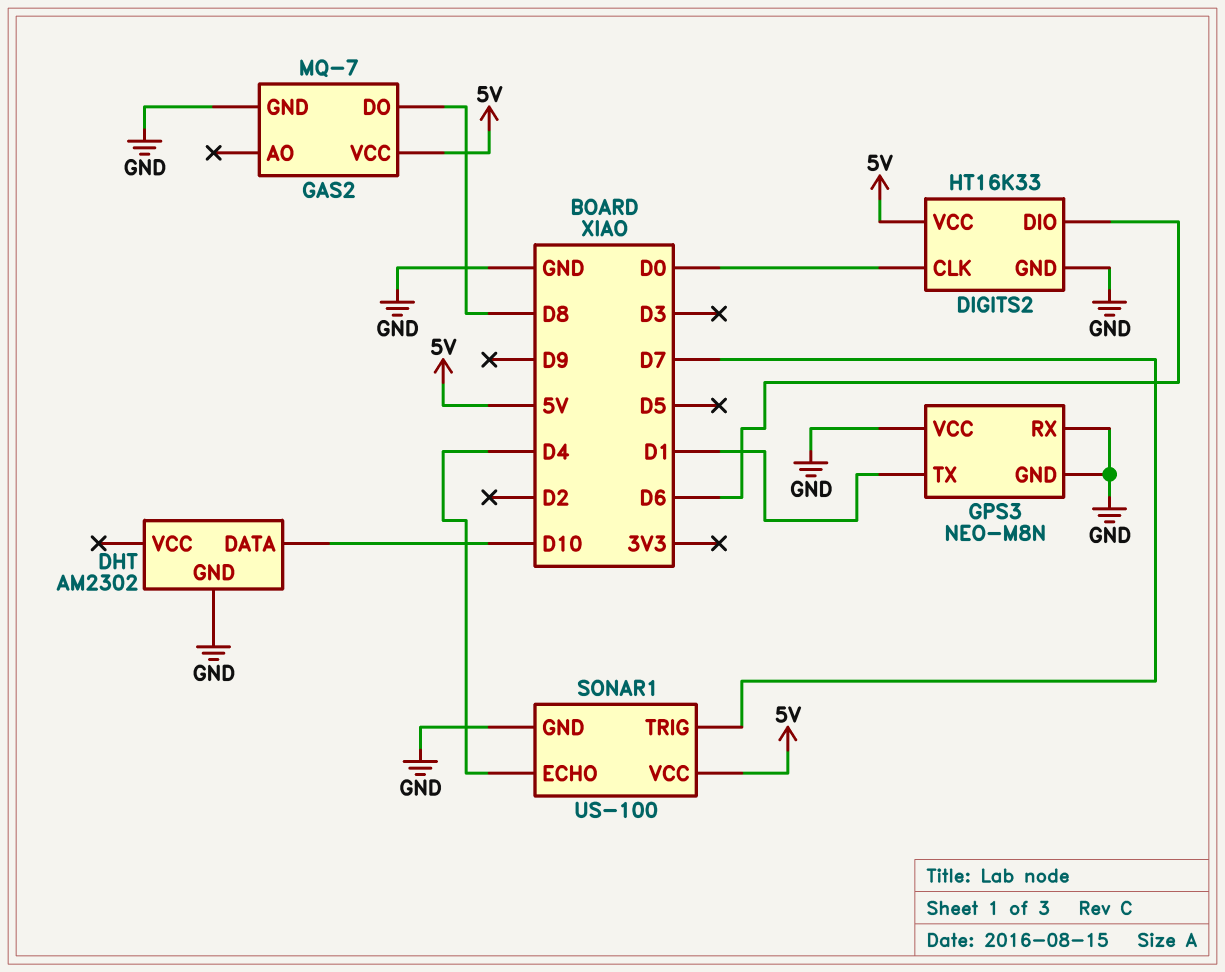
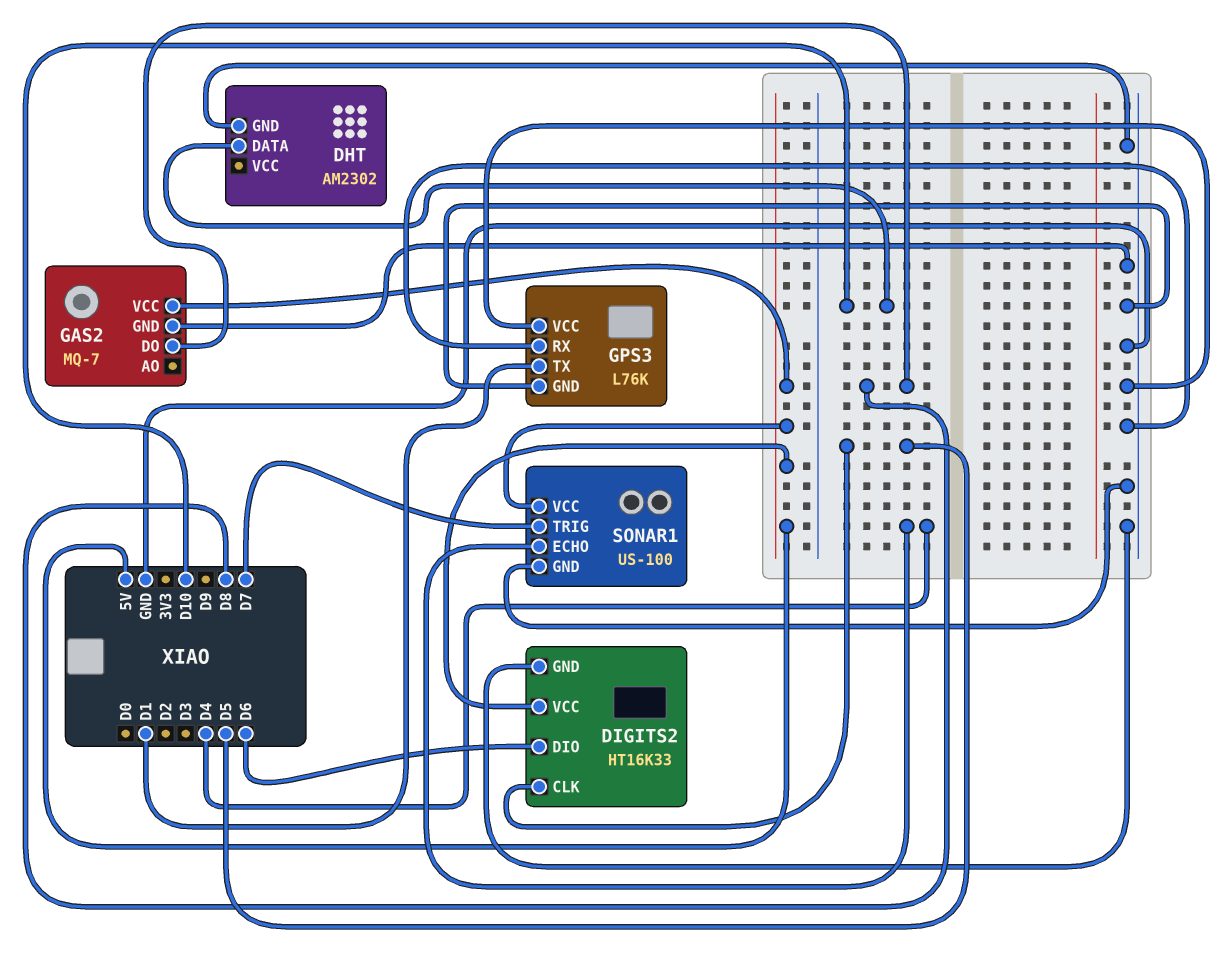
DIGITS2 pin CLK: D0 -> D5
GPS3: NEO-M8N -> L76K

